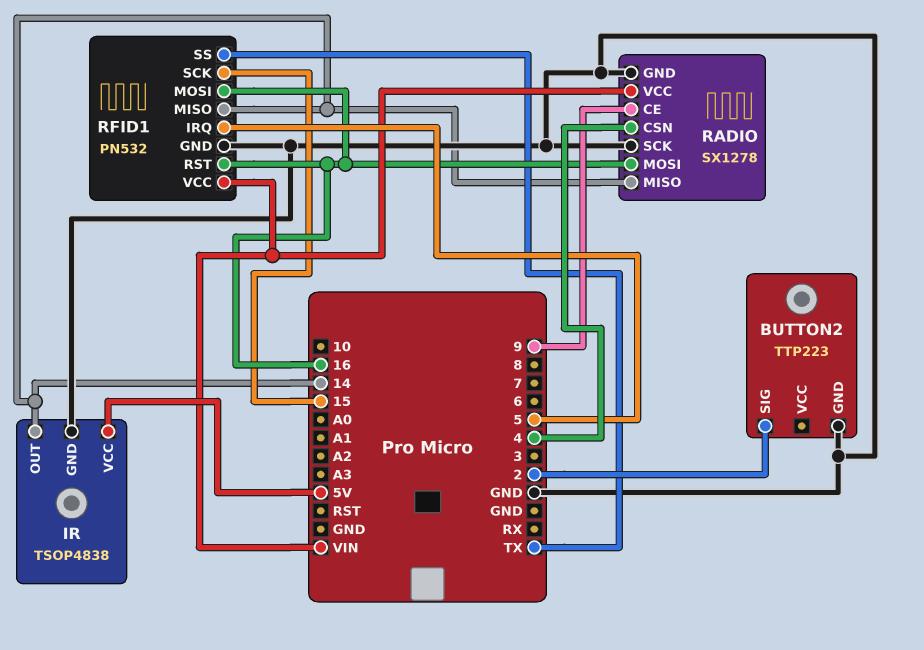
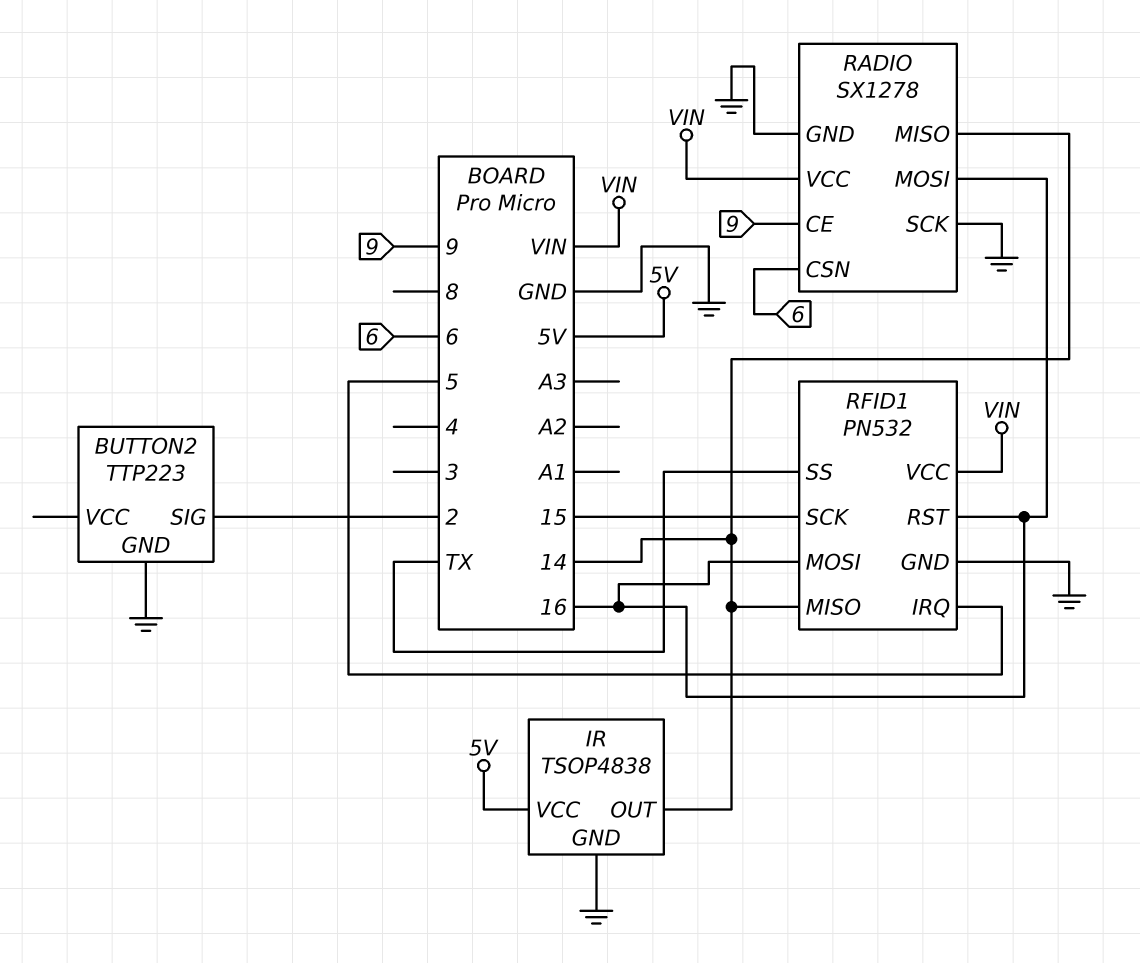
RADIO pin CSN: 4 -> 6

